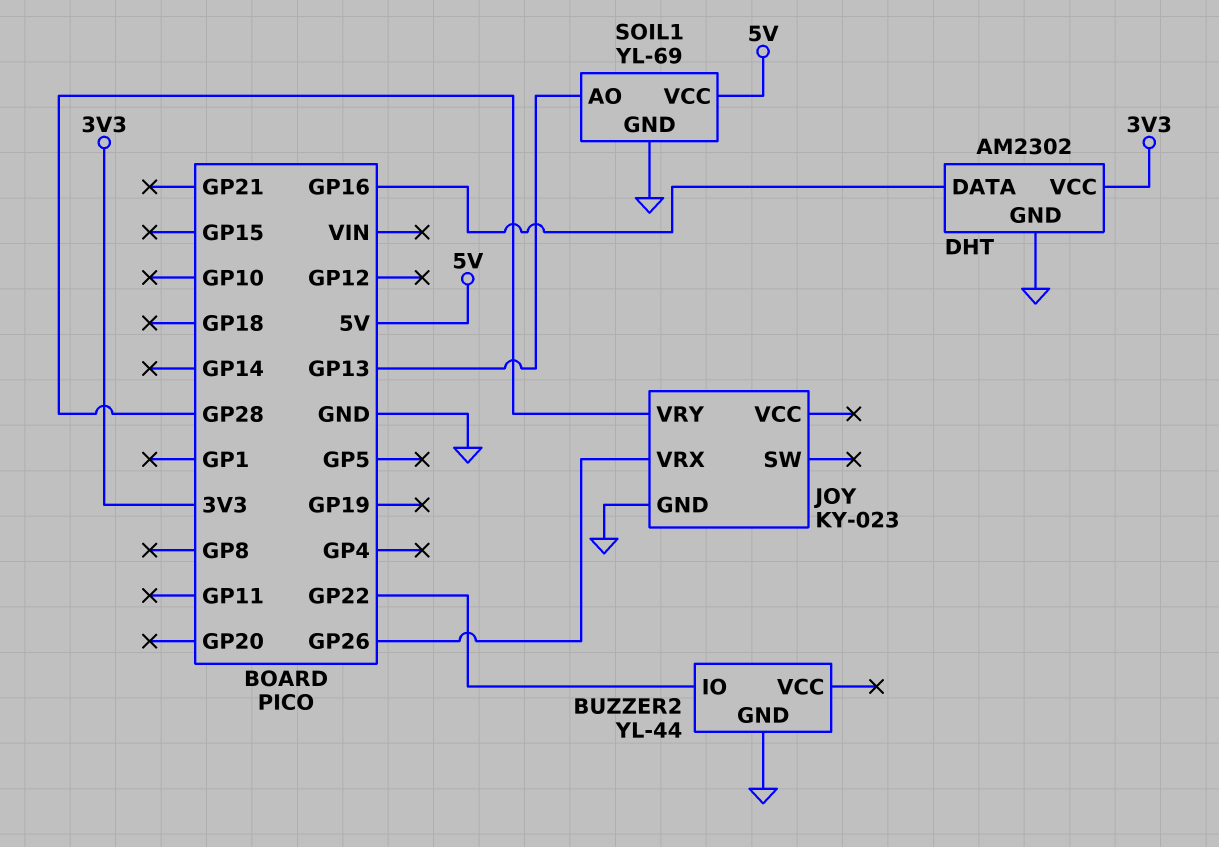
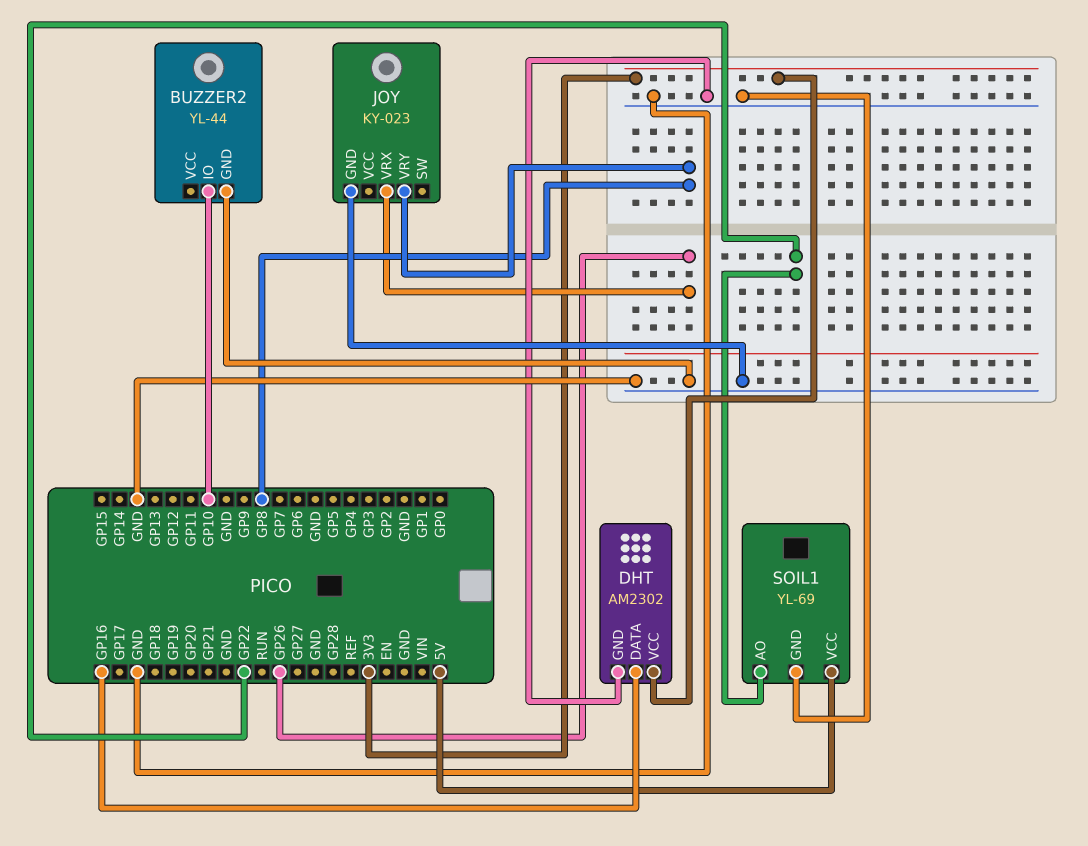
BUZZER2 pin IO: GP22 -> GP10
JOY pin VRY: GP28 -> GP8
SOIL1 pin AO: GP13 -> GP22

